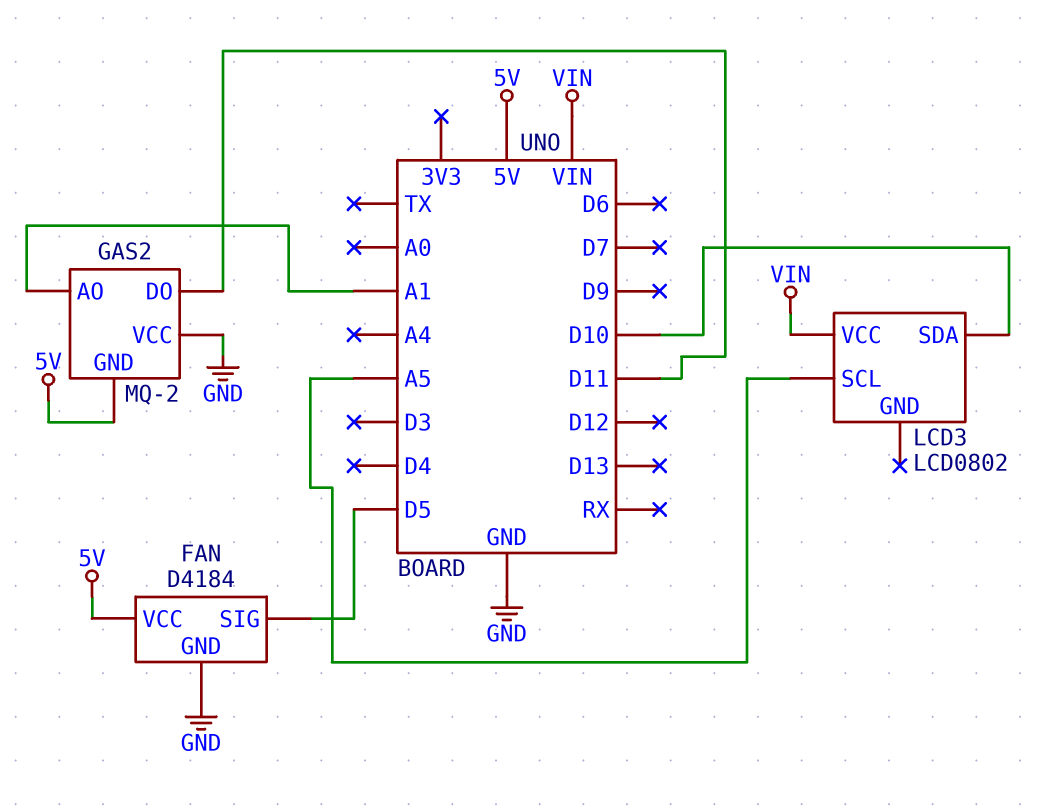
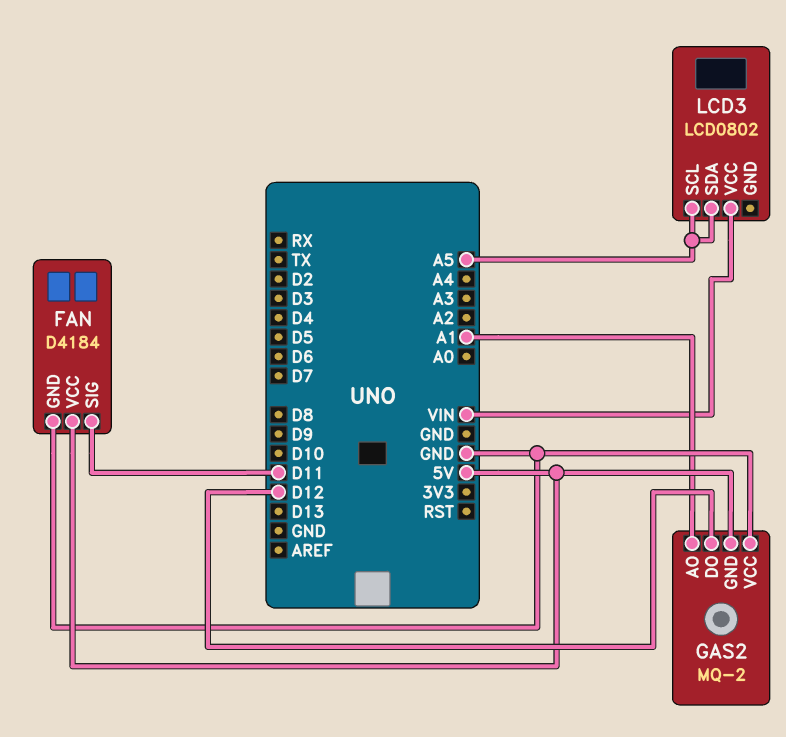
FAN pin SIG: D5 -> D11
GAS2 pin DO: D11 -> D12
LCD3 pin SDA: D10 -> A5

